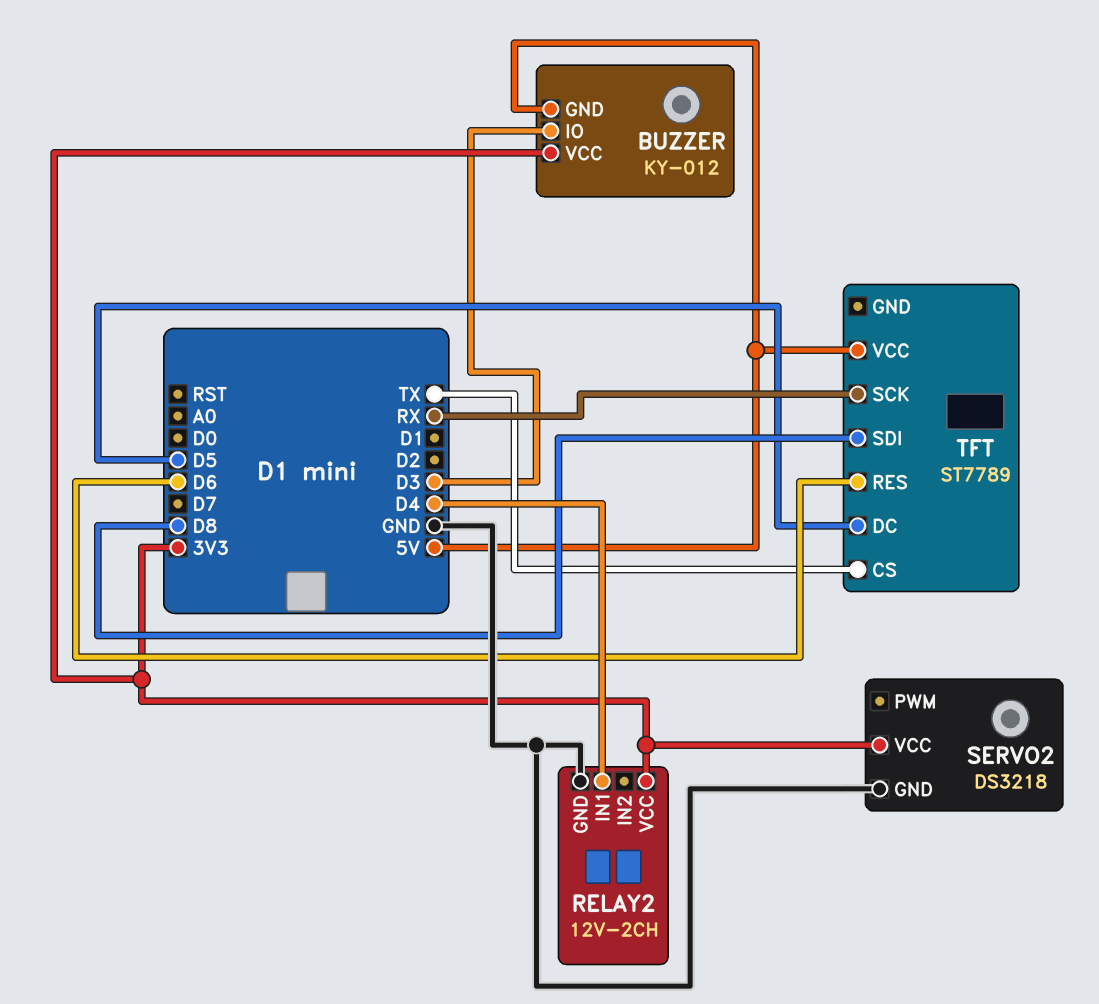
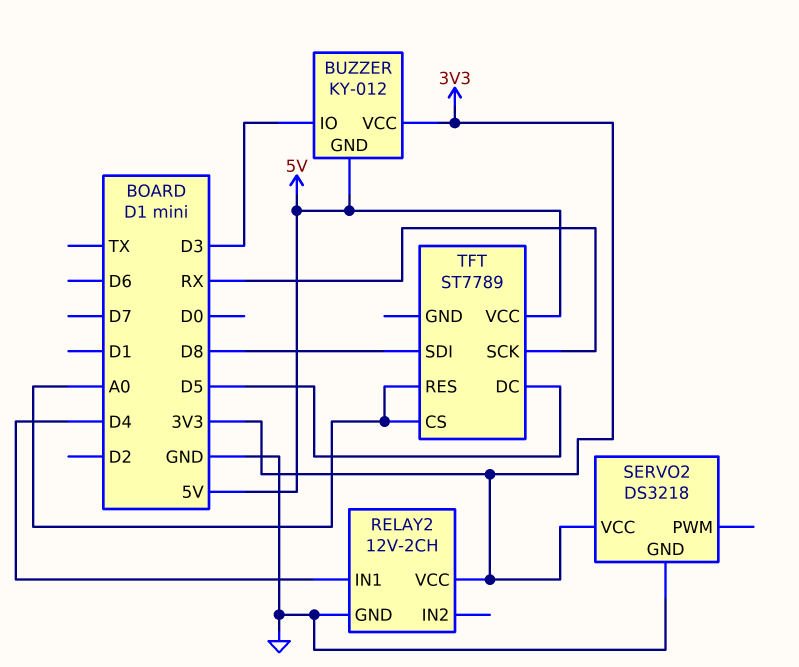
TFT pin CS: TX -> A0
TFT pin RES: D6 -> A0

